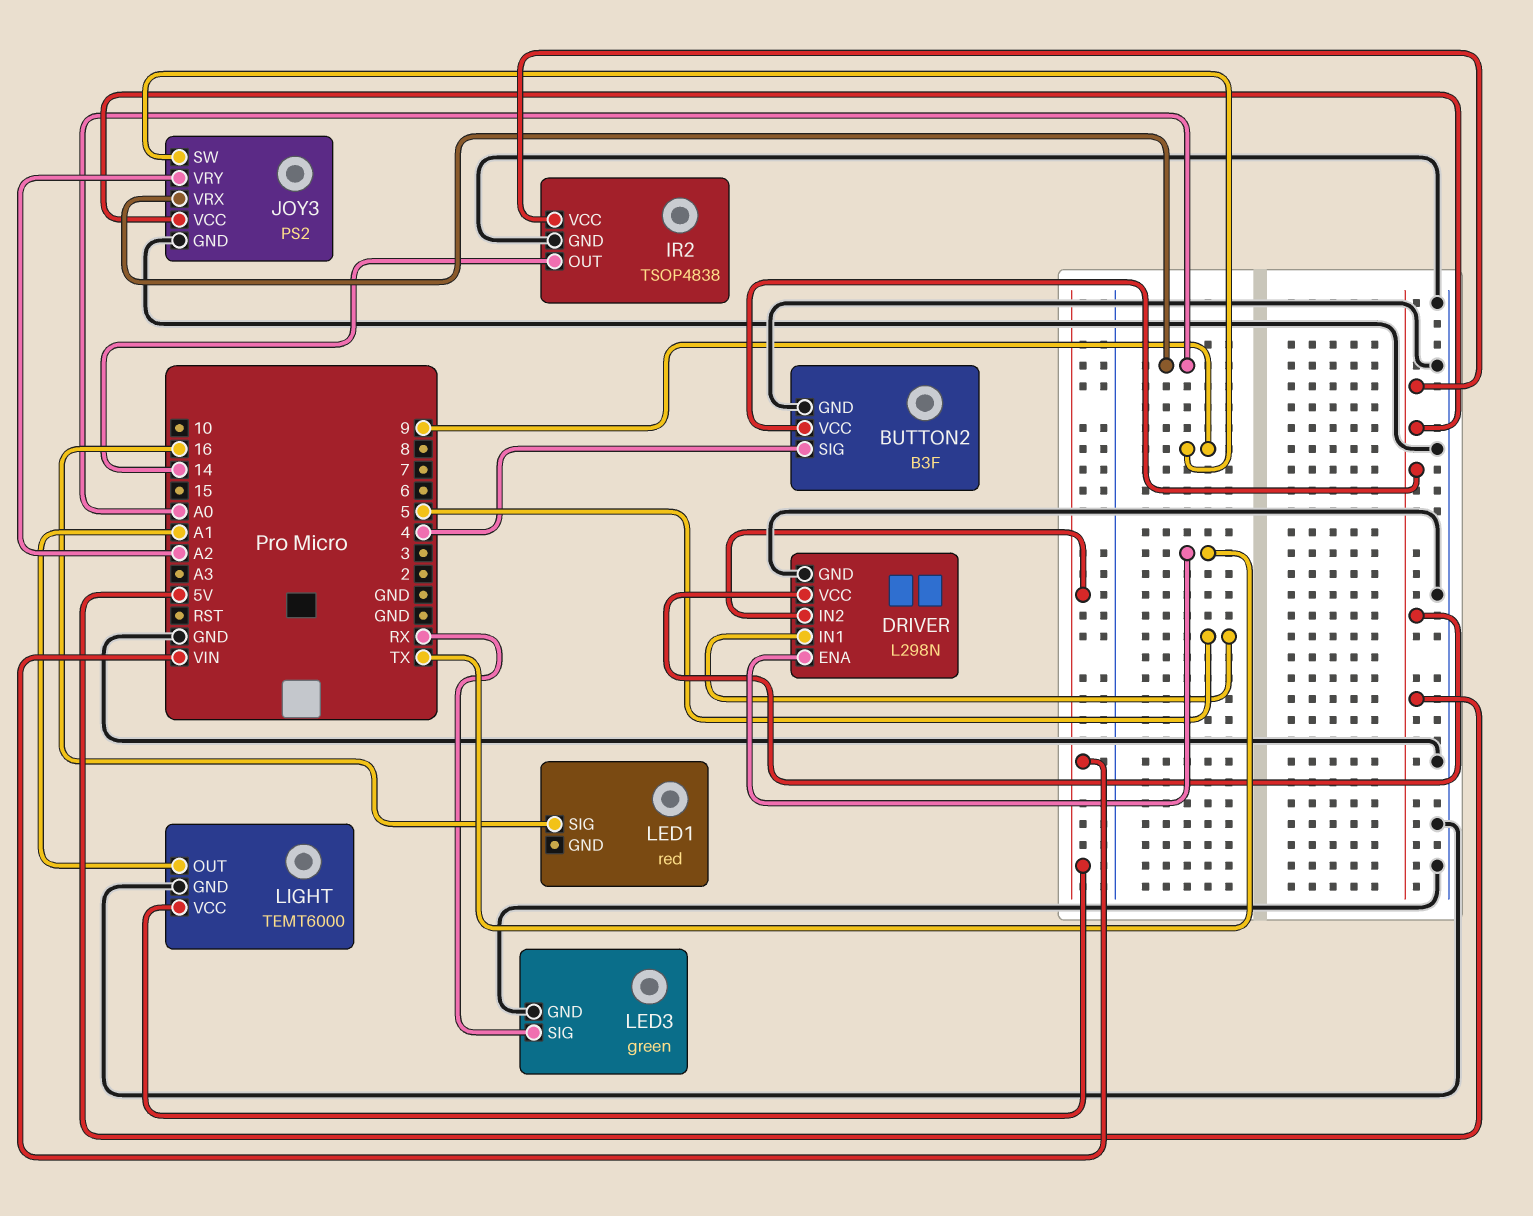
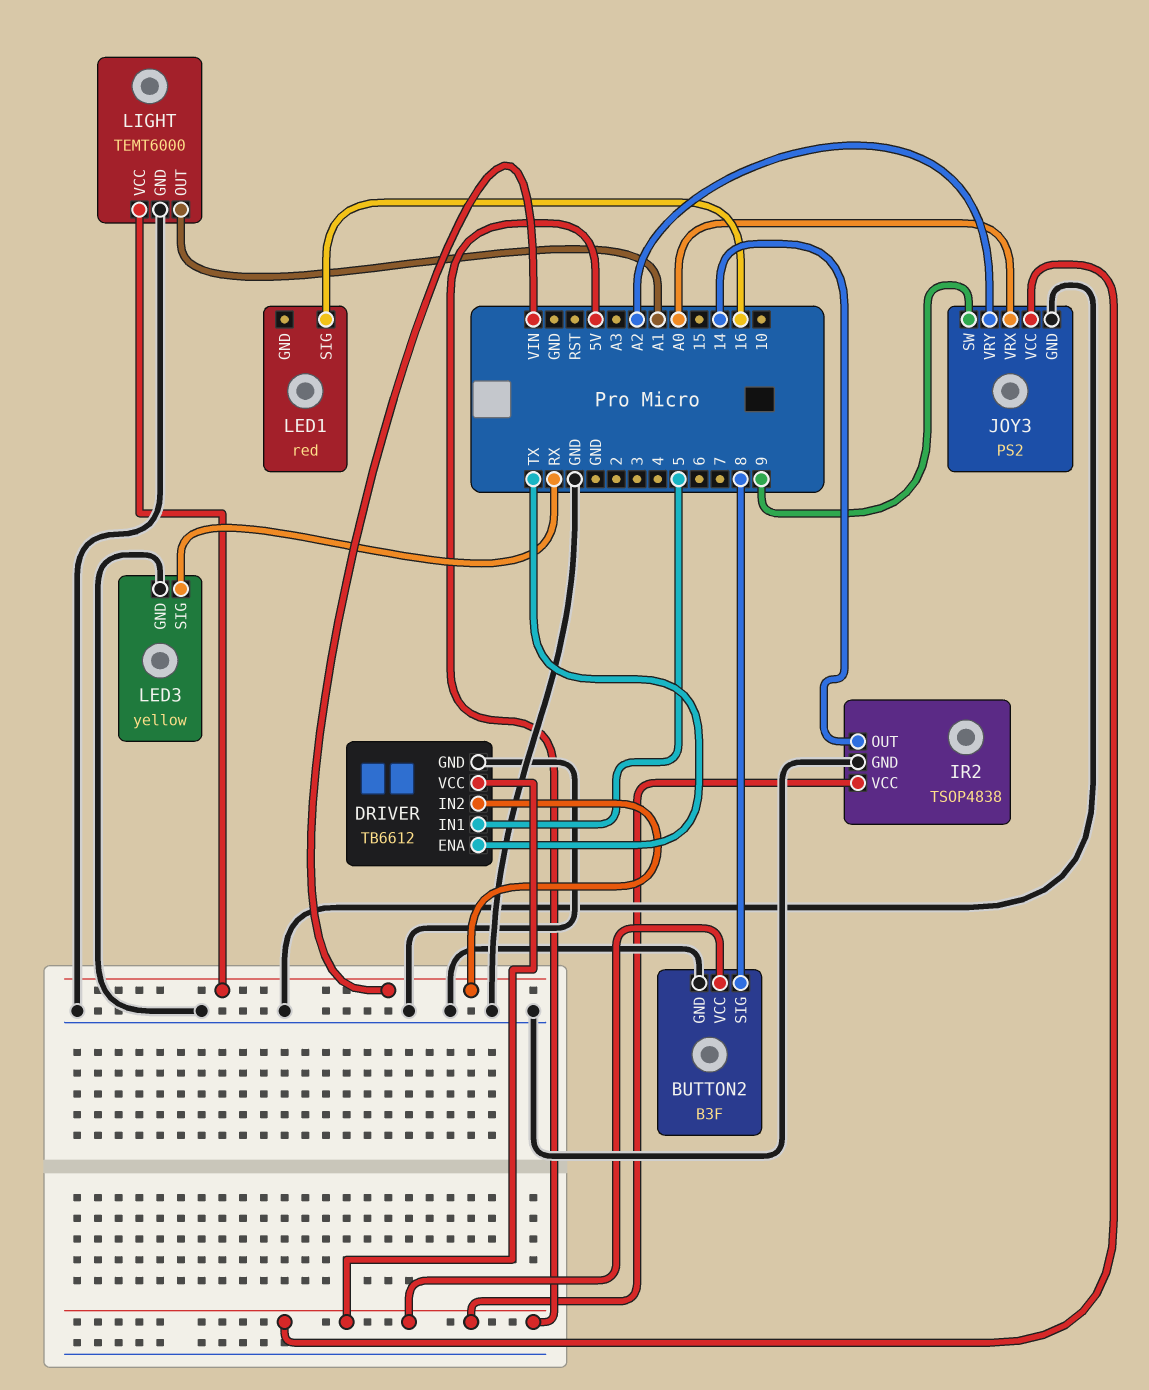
BUTTON2 pin SIG: 4 -> 8
DRIVER: L298N -> TB6612
LED3: green -> yellow

